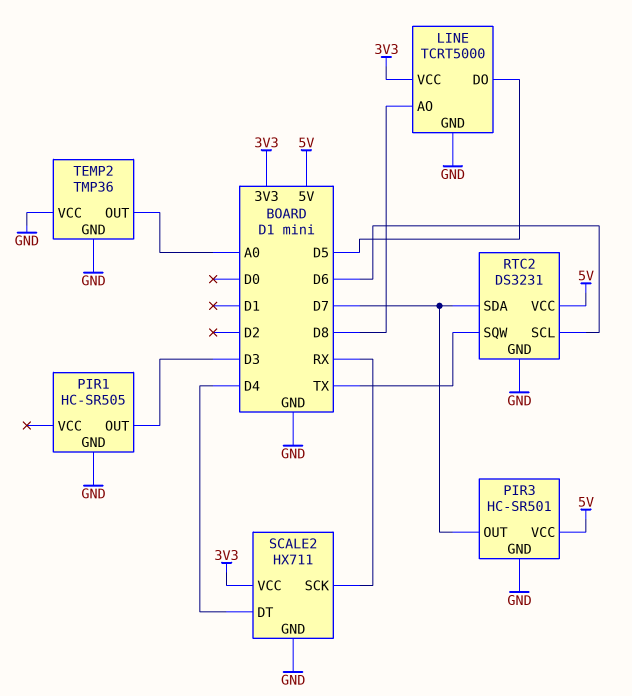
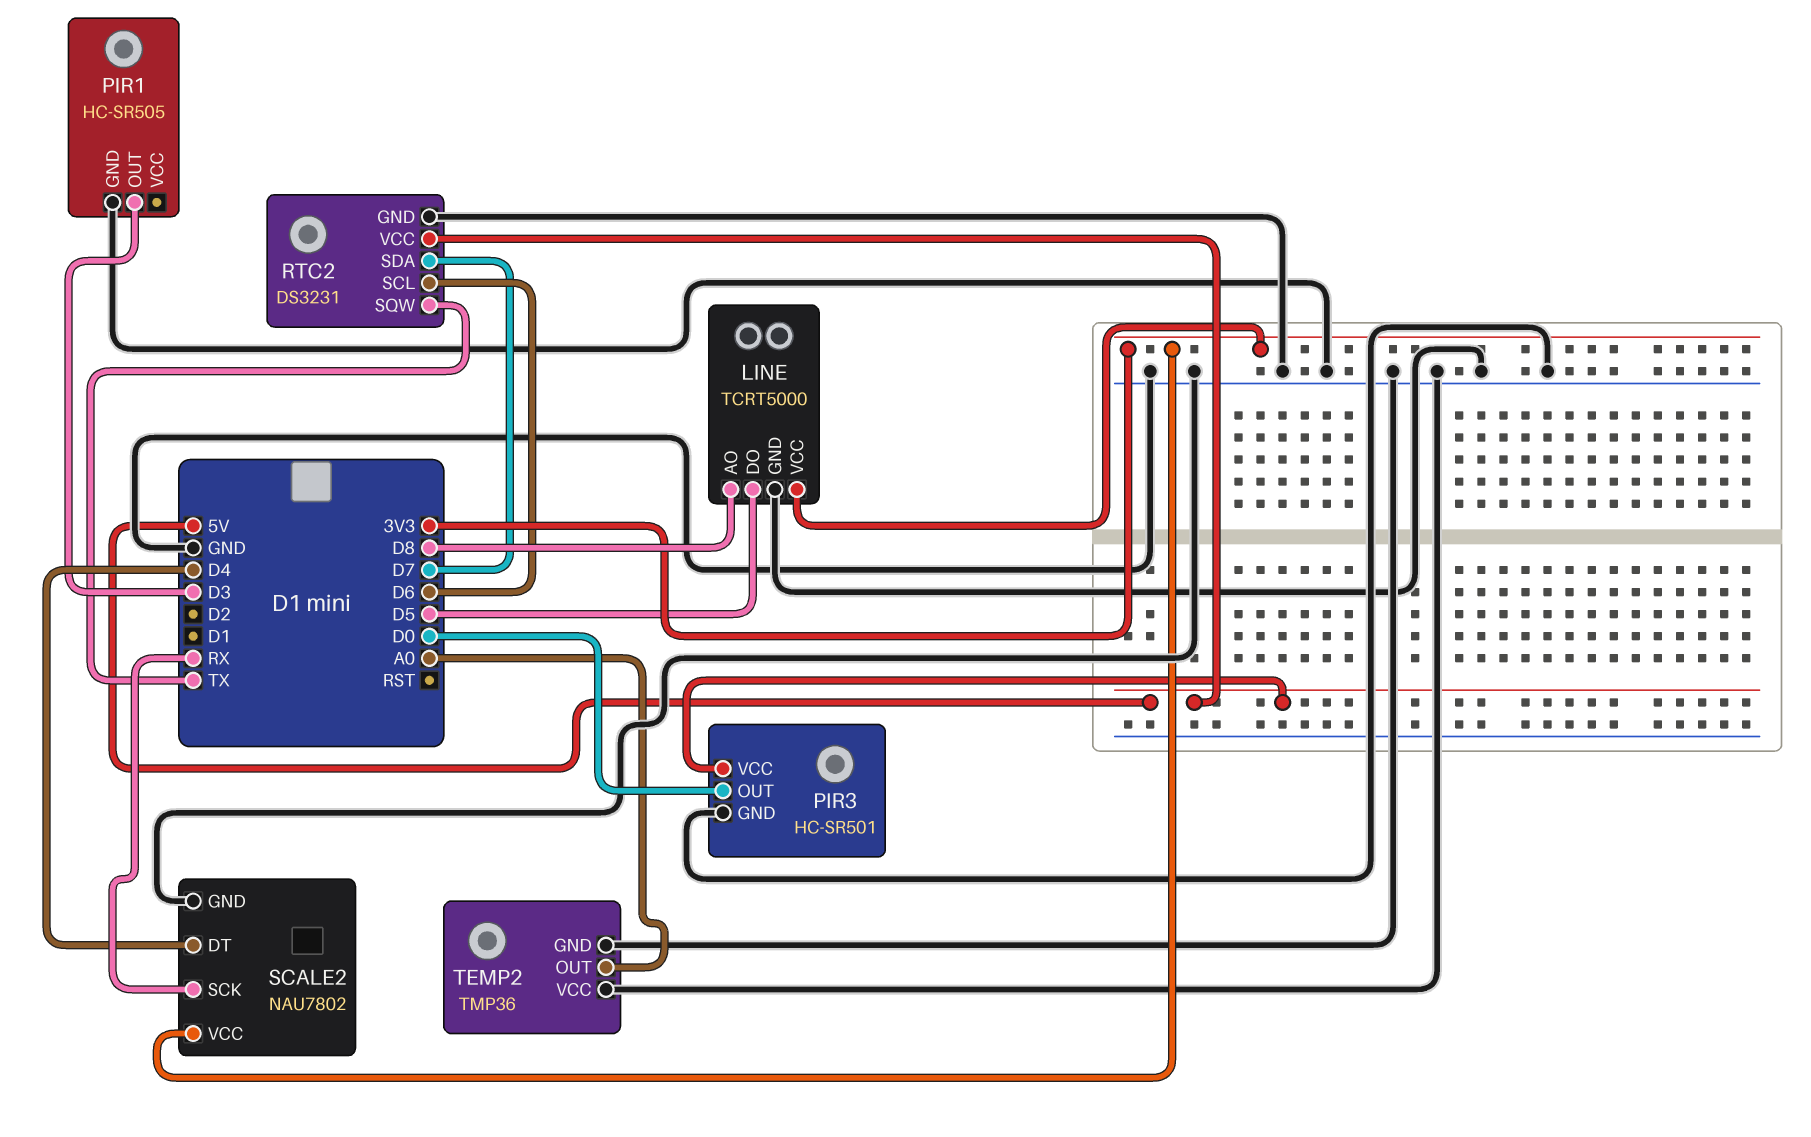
PIR3 pin OUT: D7 -> D0
SCALE2: HX711 -> NAU7802

